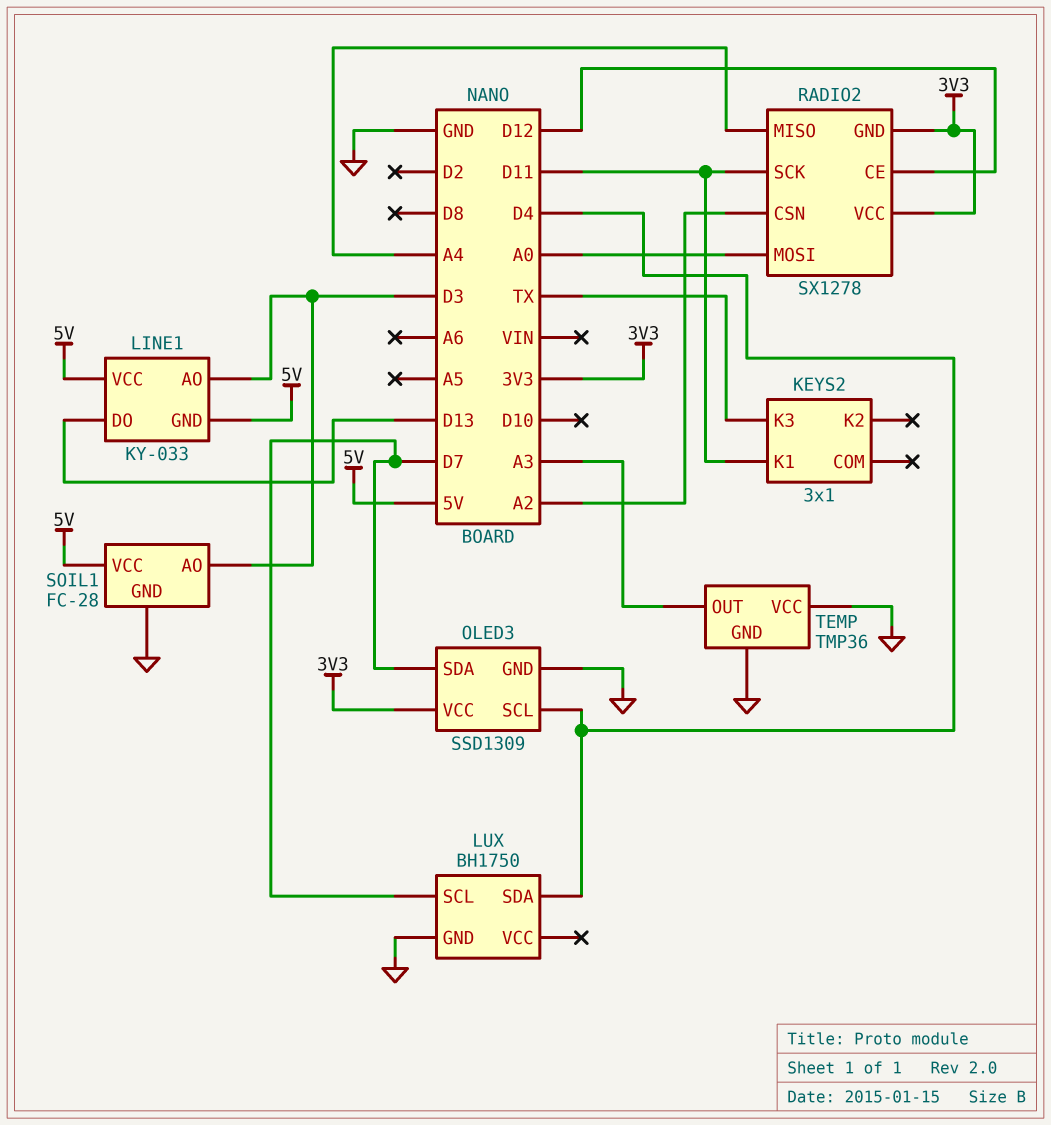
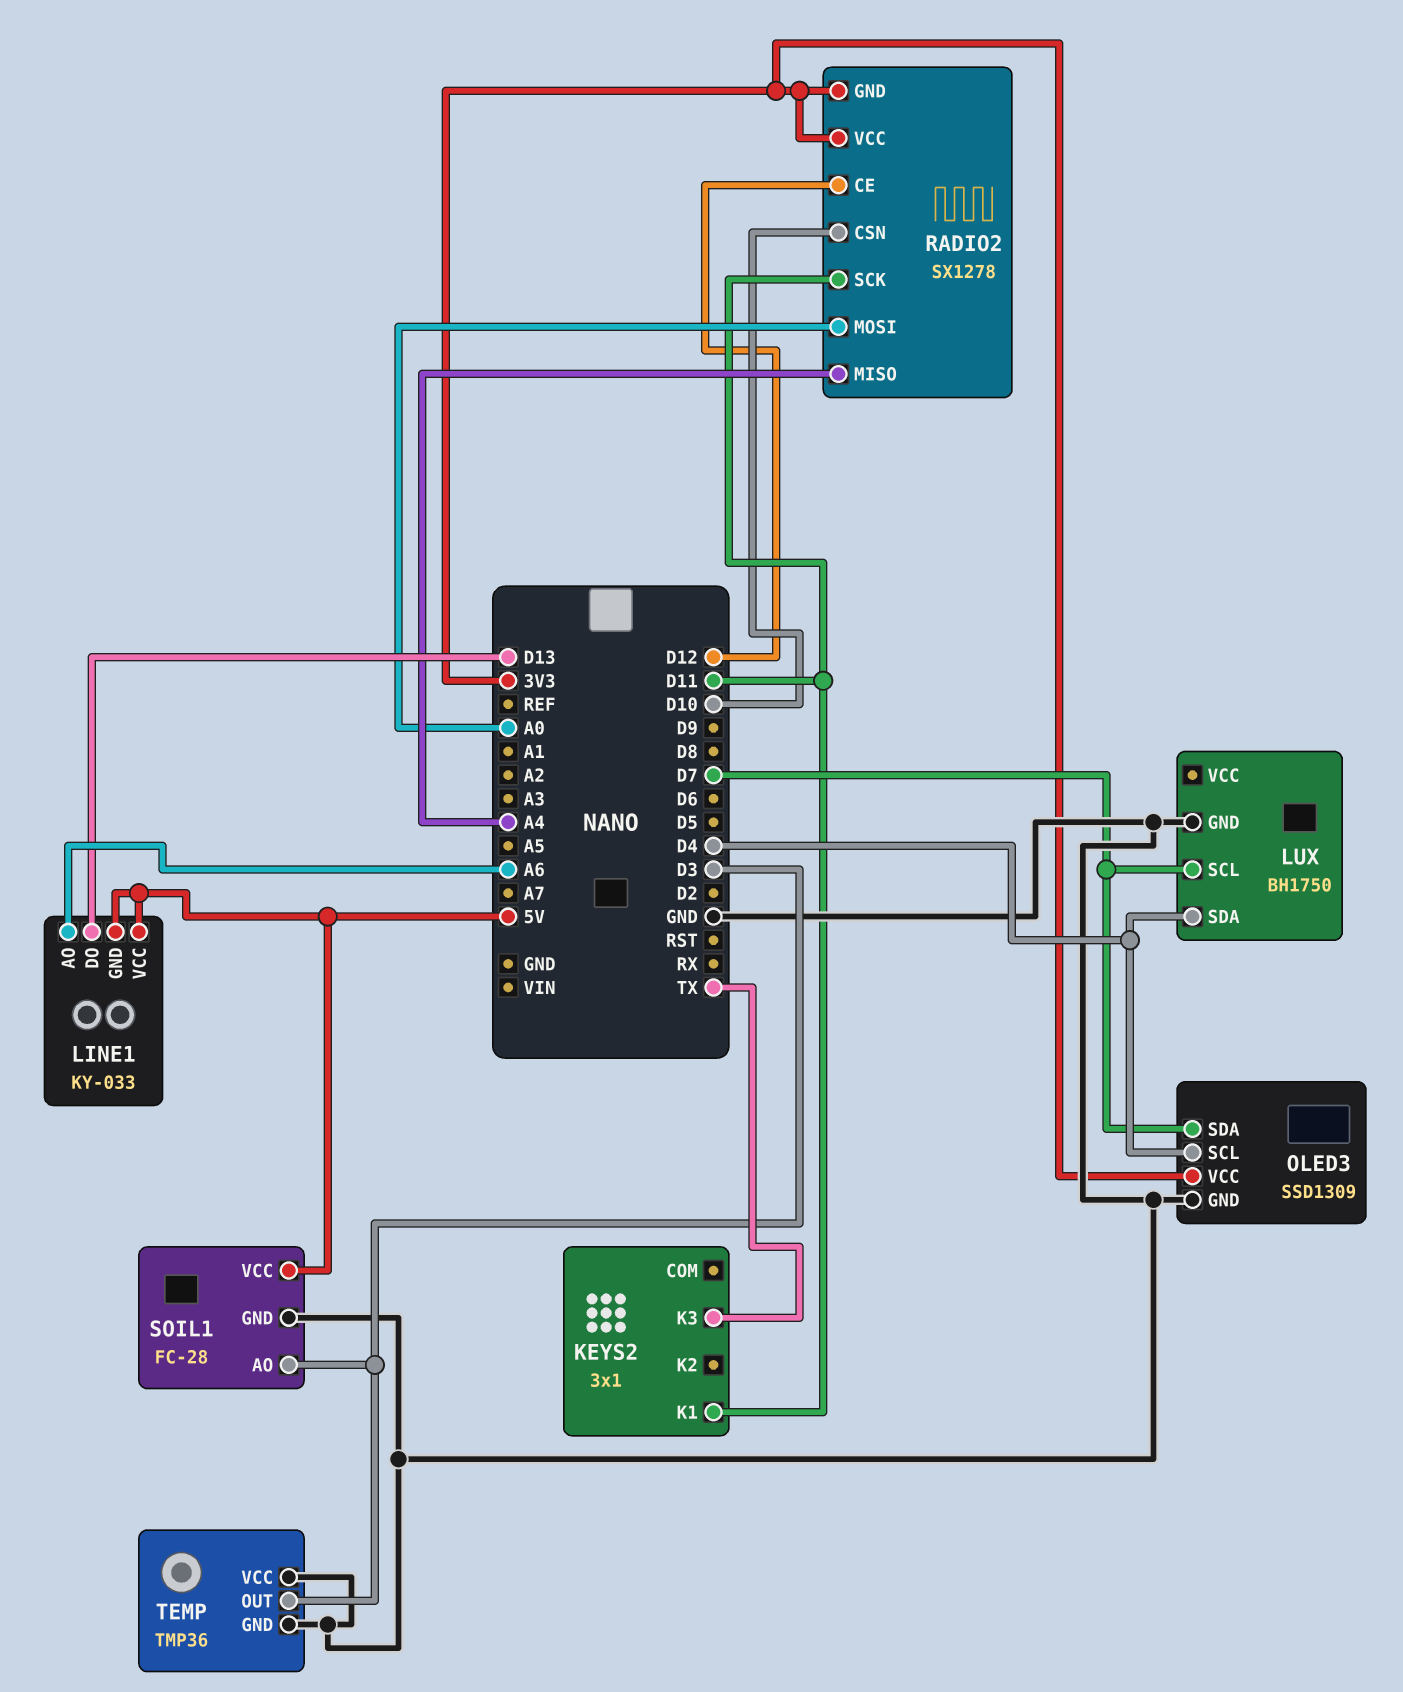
LINE1 pin AO: D3 -> A6
RADIO2 pin CSN: A2 -> D10
TEMP pin OUT: A3 -> D3

